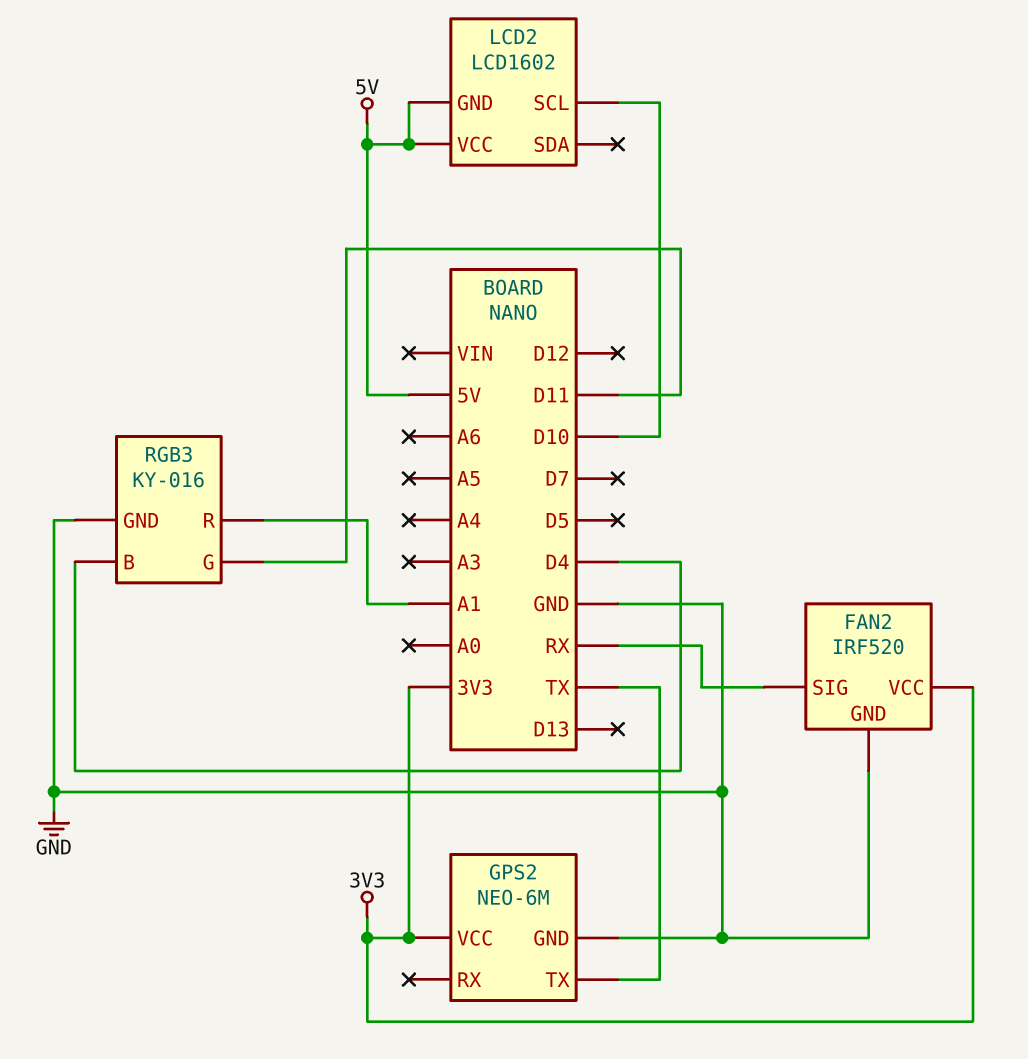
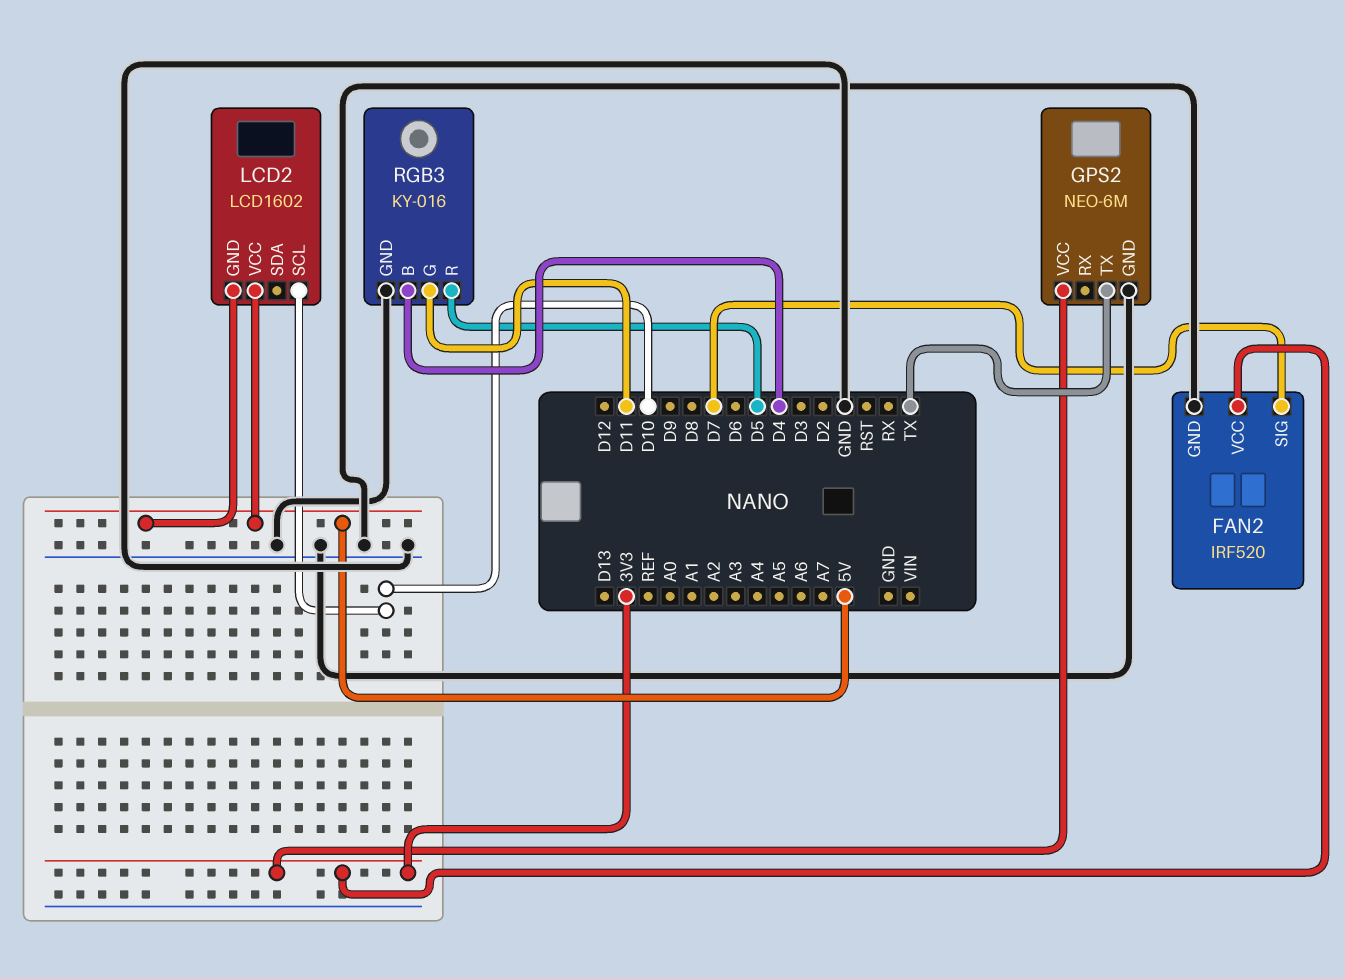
FAN2 pin SIG: RX -> D7
RGB3 pin R: A1 -> D5

